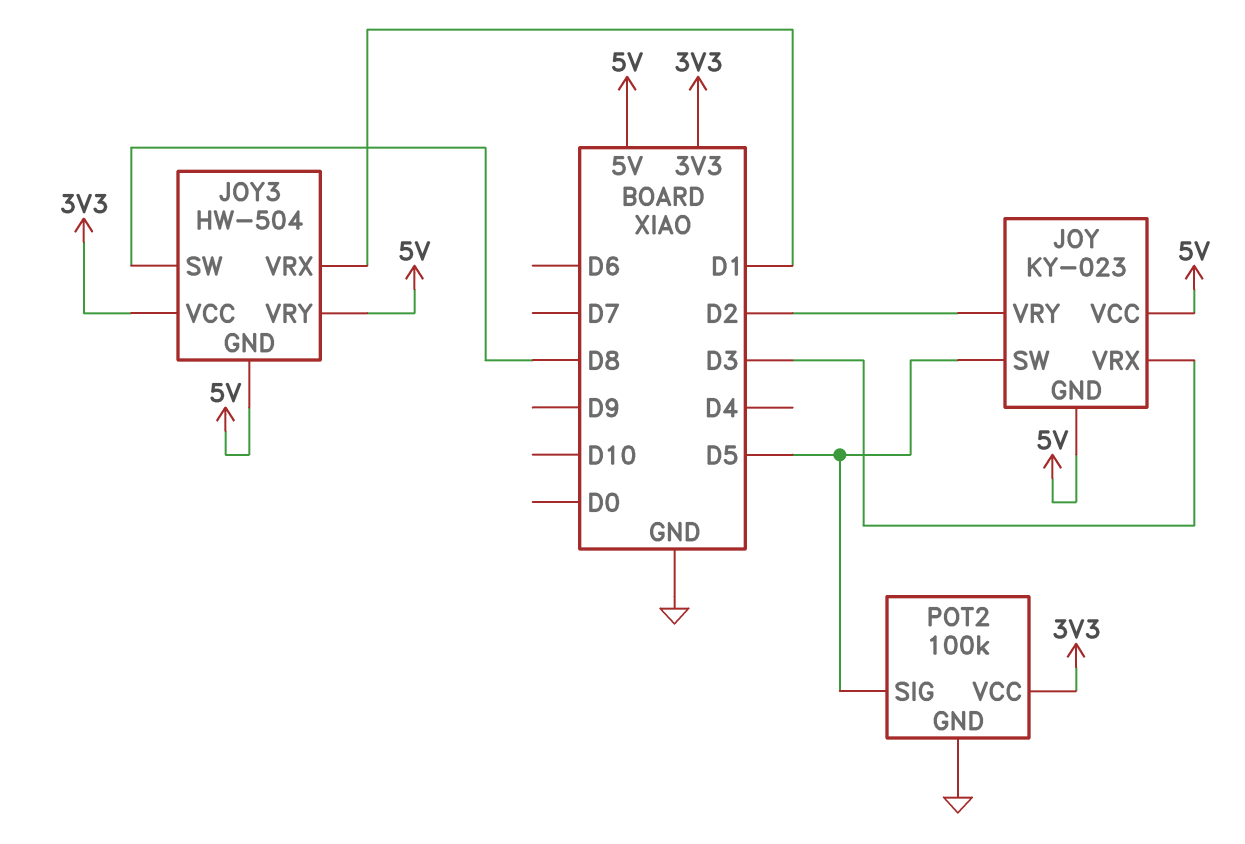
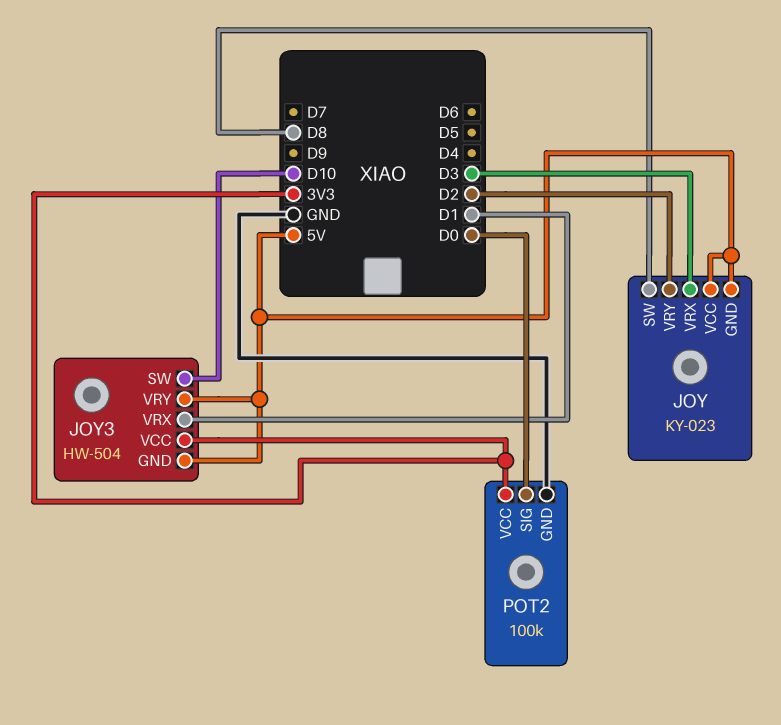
JOY pin SW: D5 -> D8
JOY3 pin SW: D8 -> D10
POT2 pin SIG: D5 -> D0

